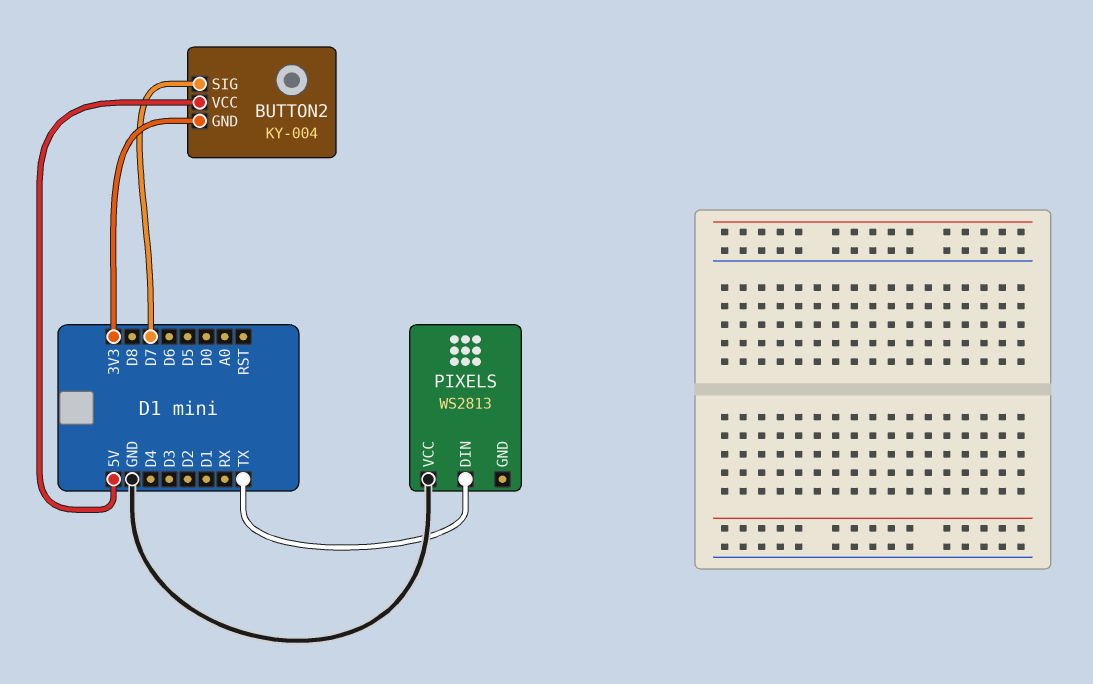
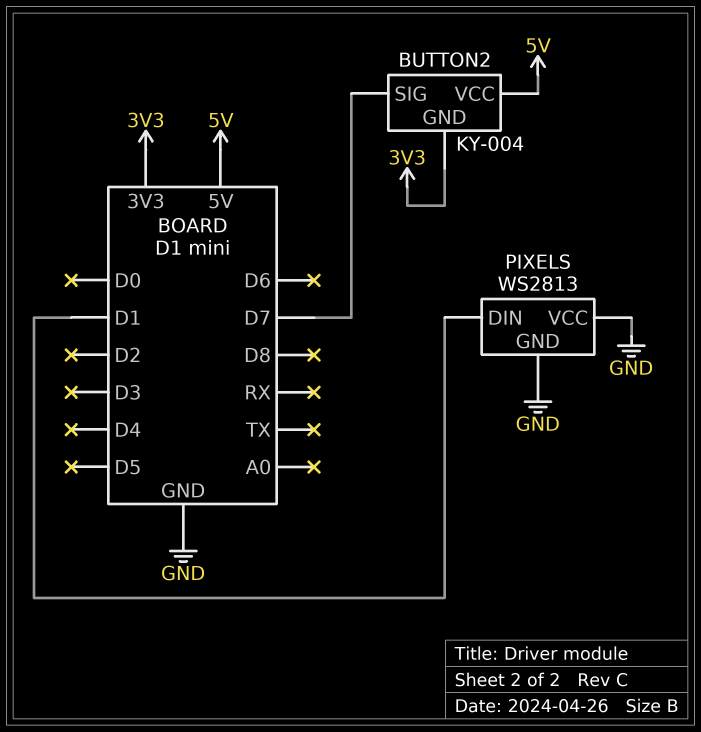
PIXELS pin DIN: TX -> D1
PIXELS pin GND: none -> GND

